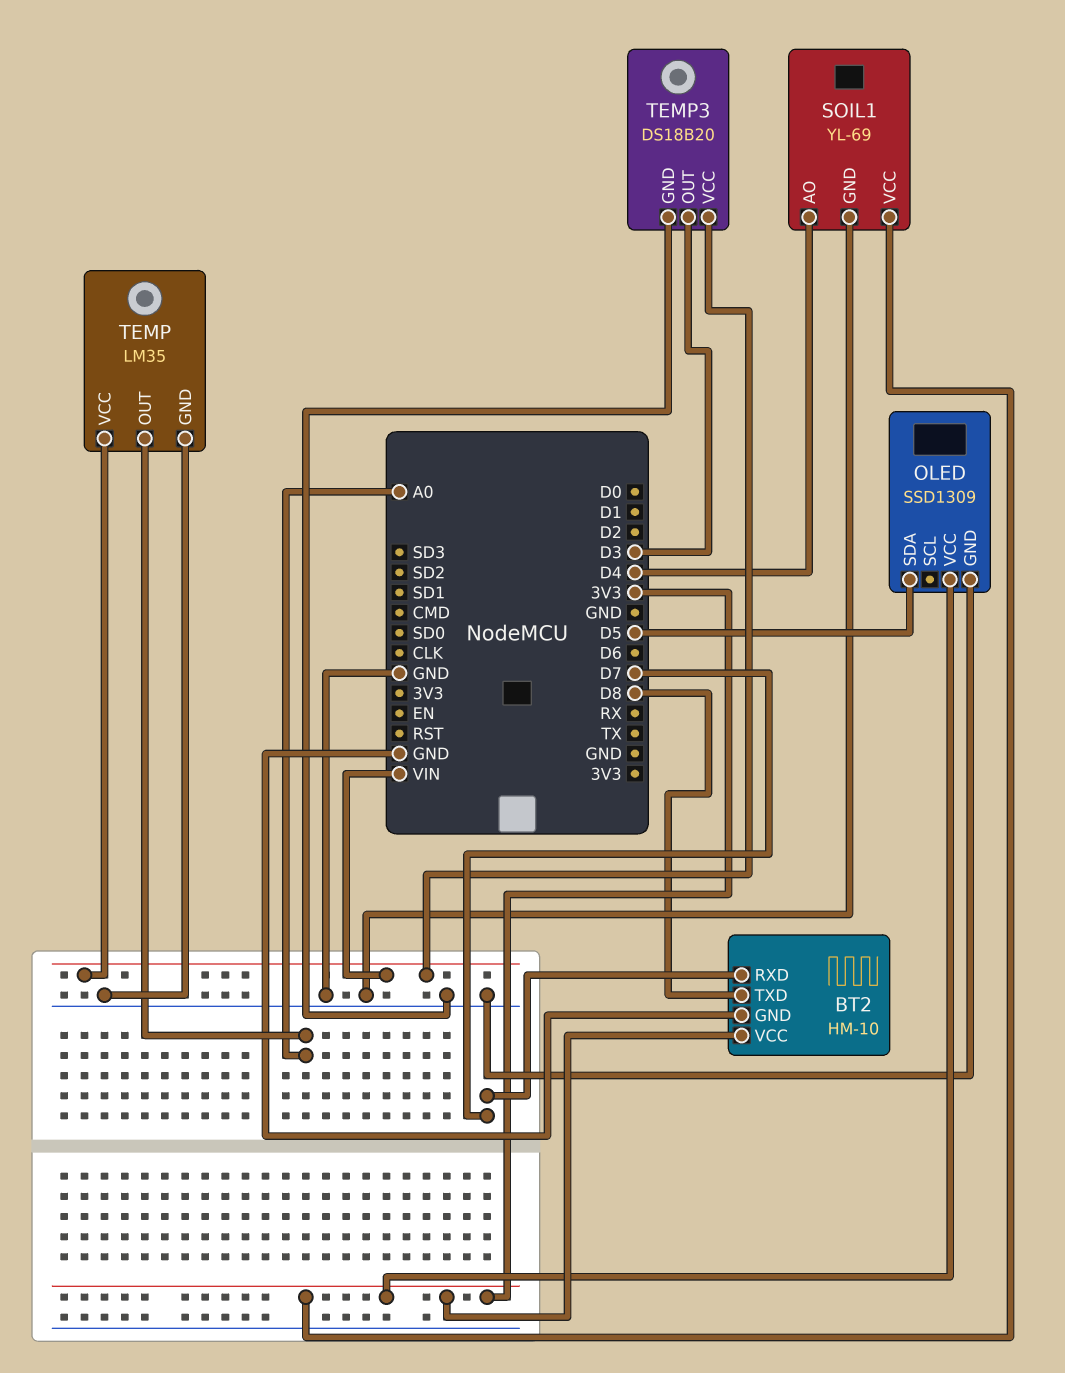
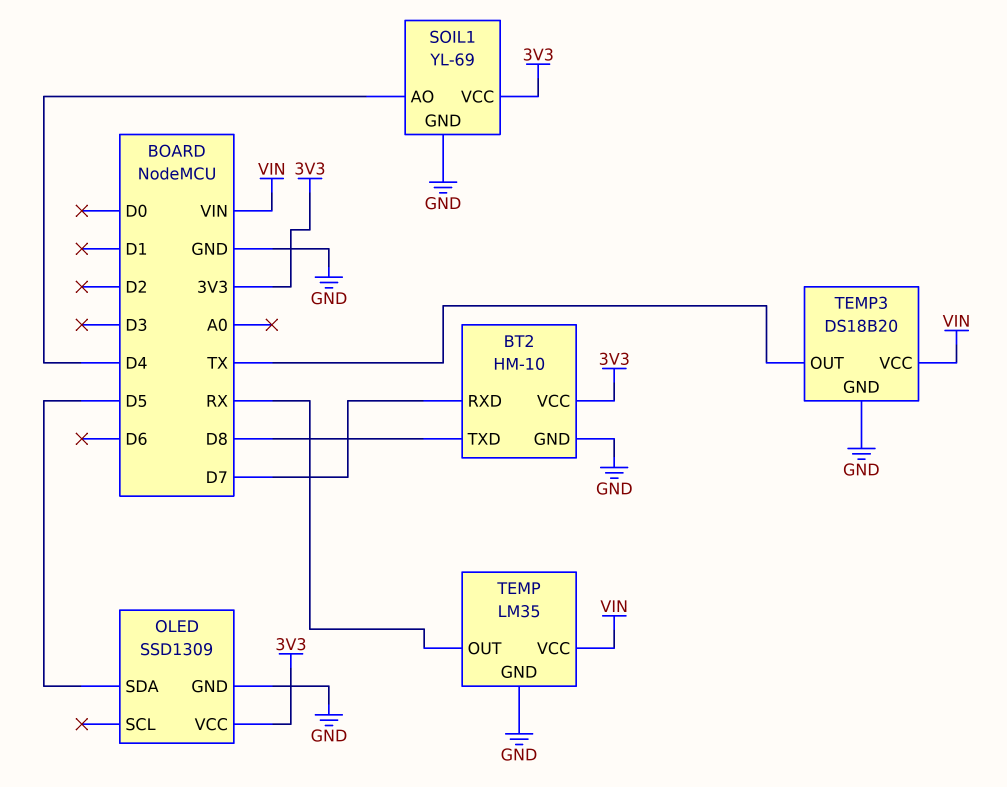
TEMP pin OUT: A0 -> RX
TEMP3 pin OUT: D3 -> TX

